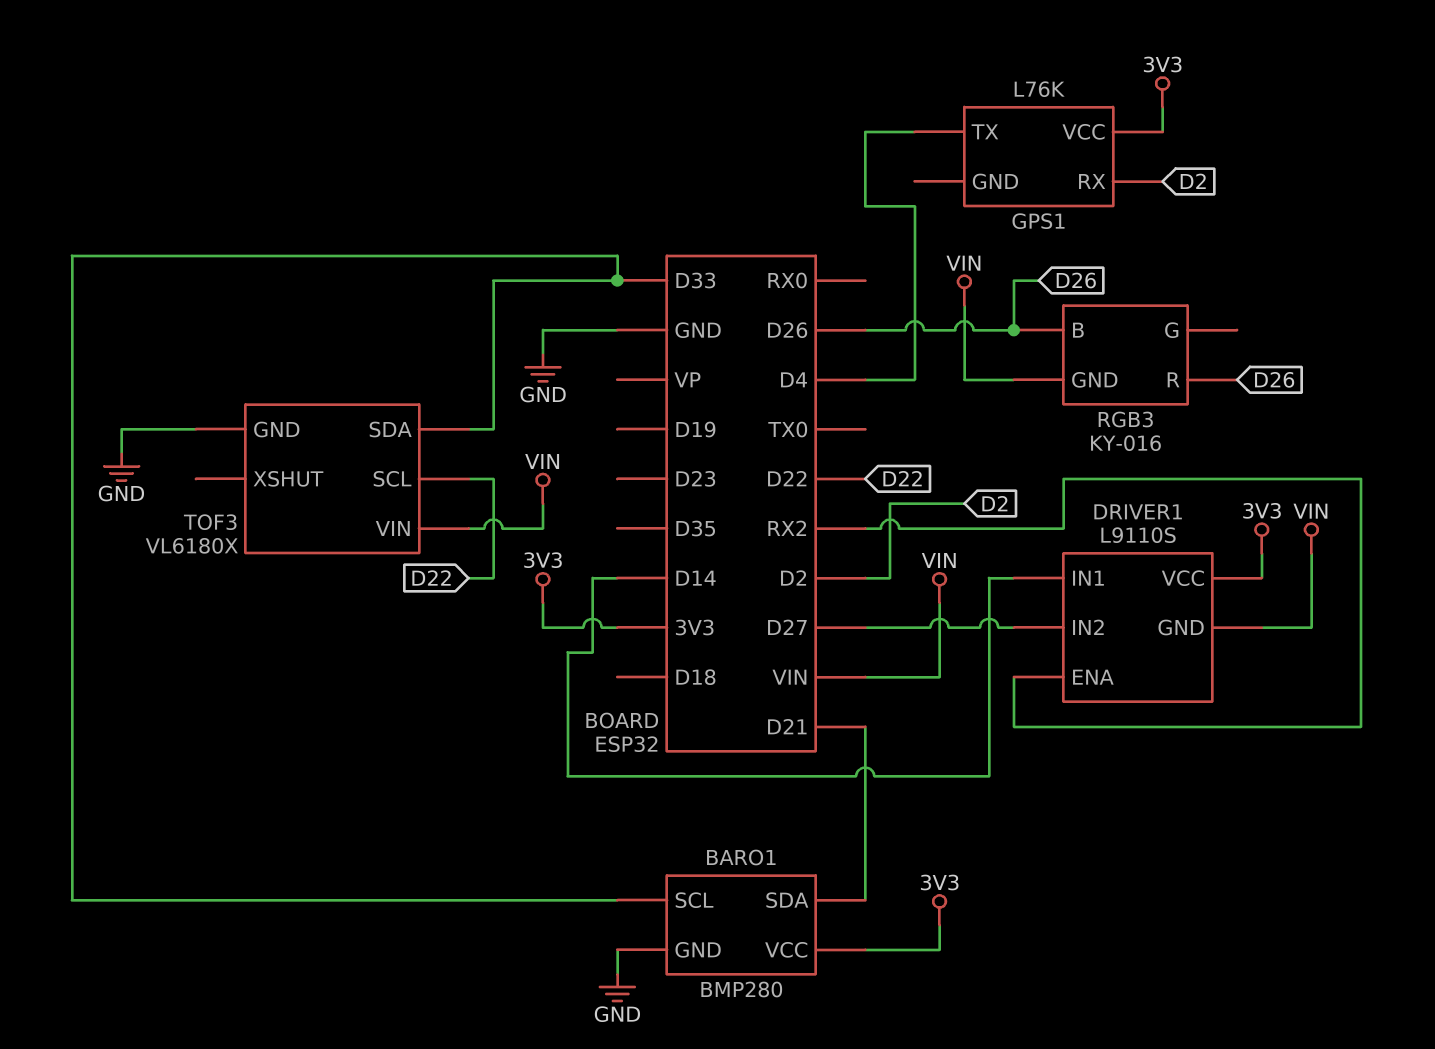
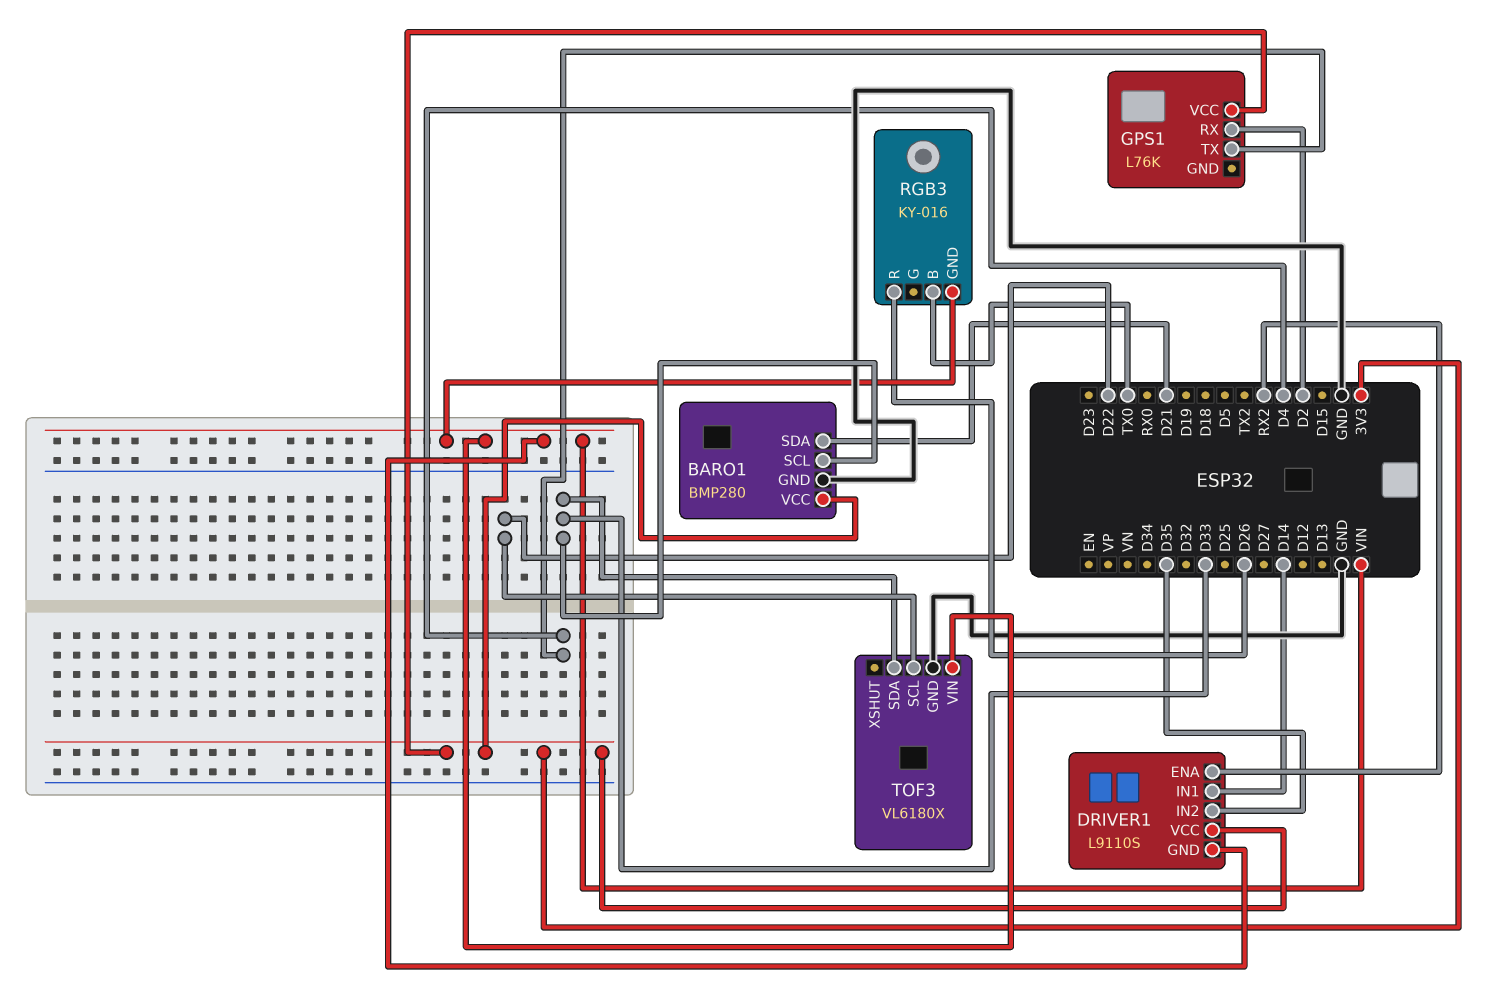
DRIVER1 pin IN2: D27 -> D35
RGB3 pin B: D26 -> TX0

